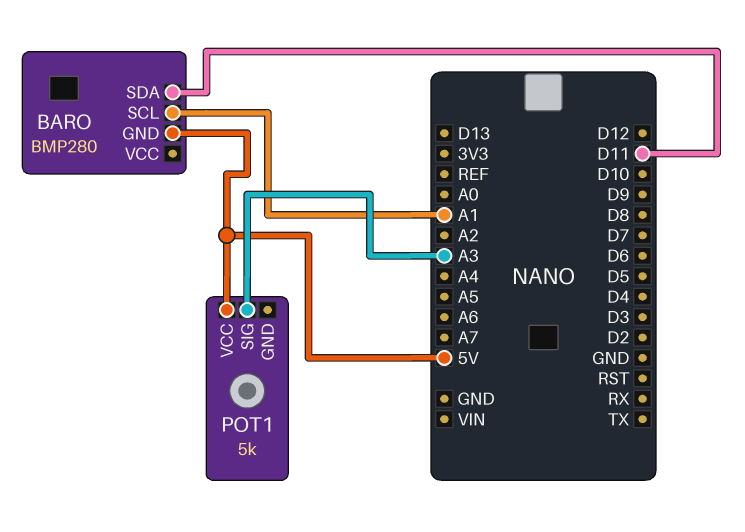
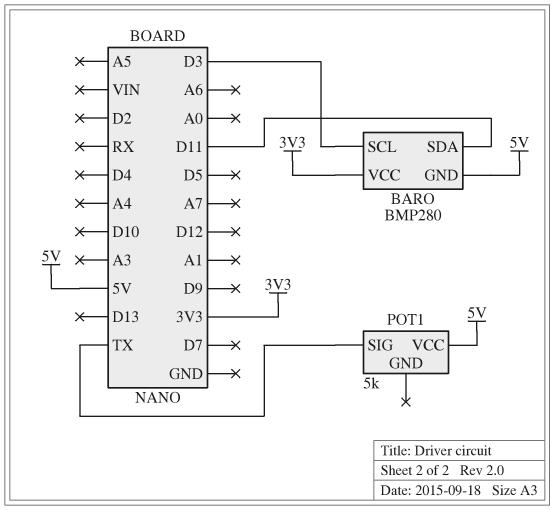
BARO pin SCL: A1 -> D3
BARO pin VCC: none -> 3V3
POT1 pin SIG: A3 -> TX

